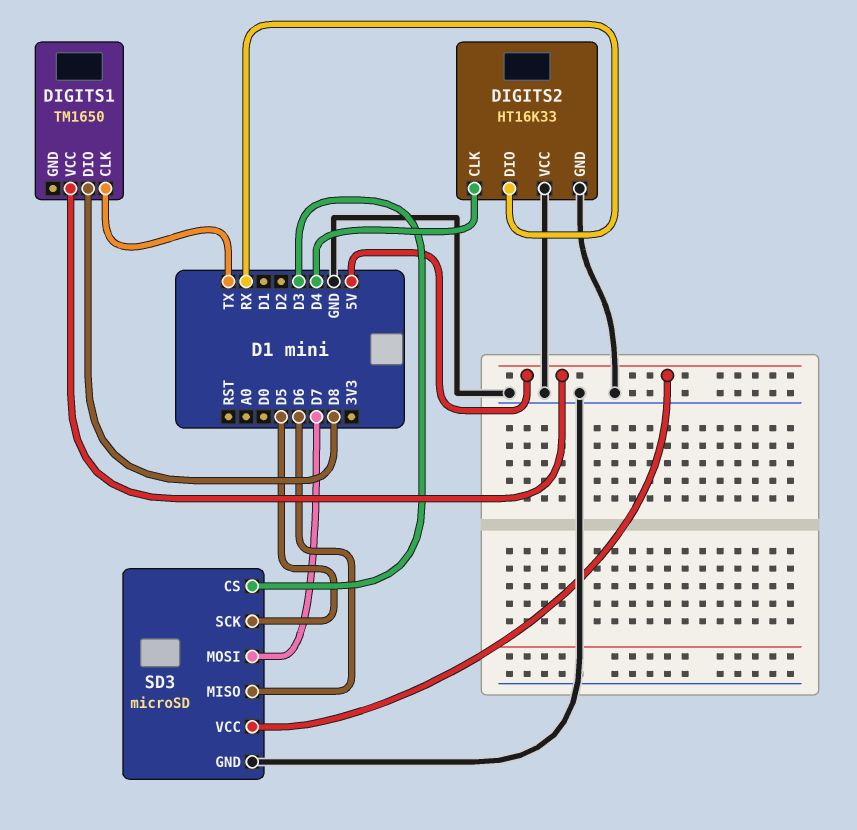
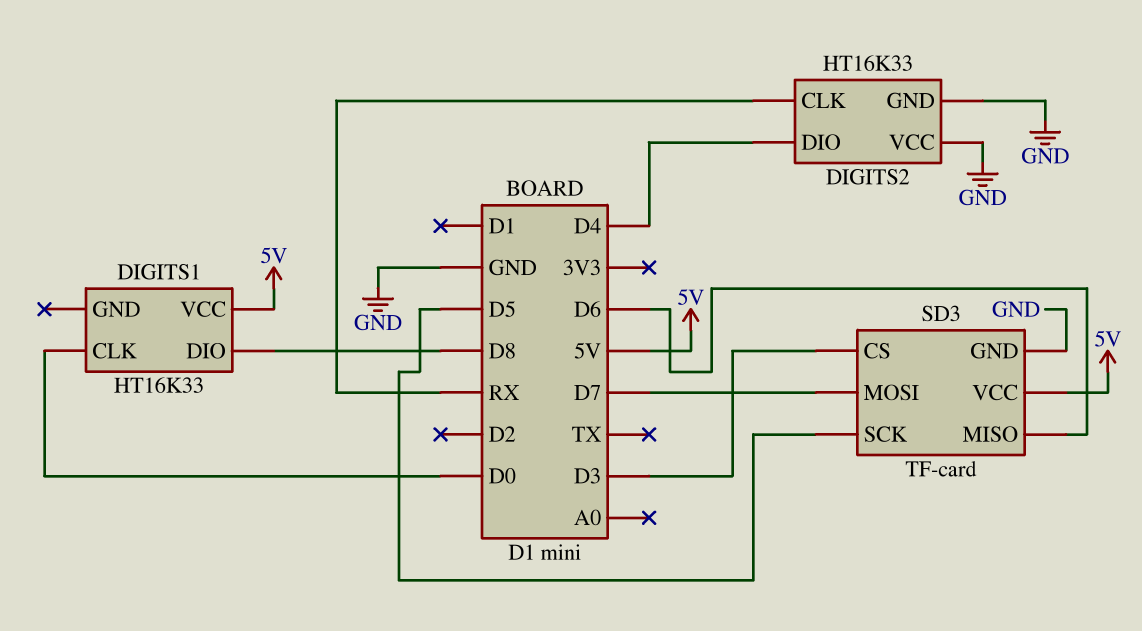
DIGITS1: TM1650 -> HT16K33
DIGITS1 pin CLK: TX -> D0
DIGITS2 pin CLK: D4 -> RX
DIGITS2 pin DIO: RX -> D4
SD3: microSD -> TF-card

